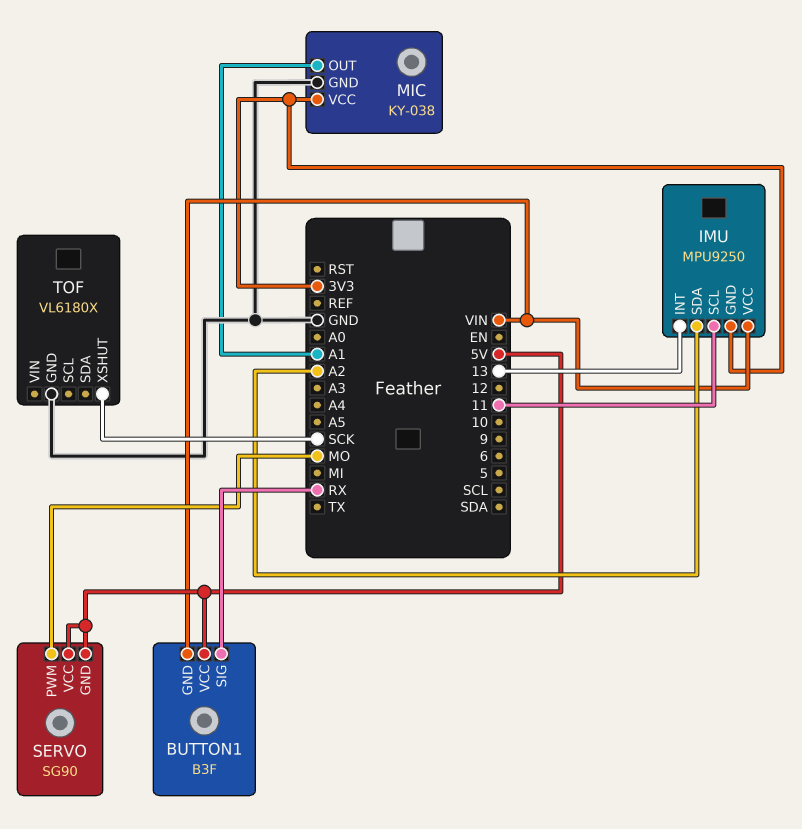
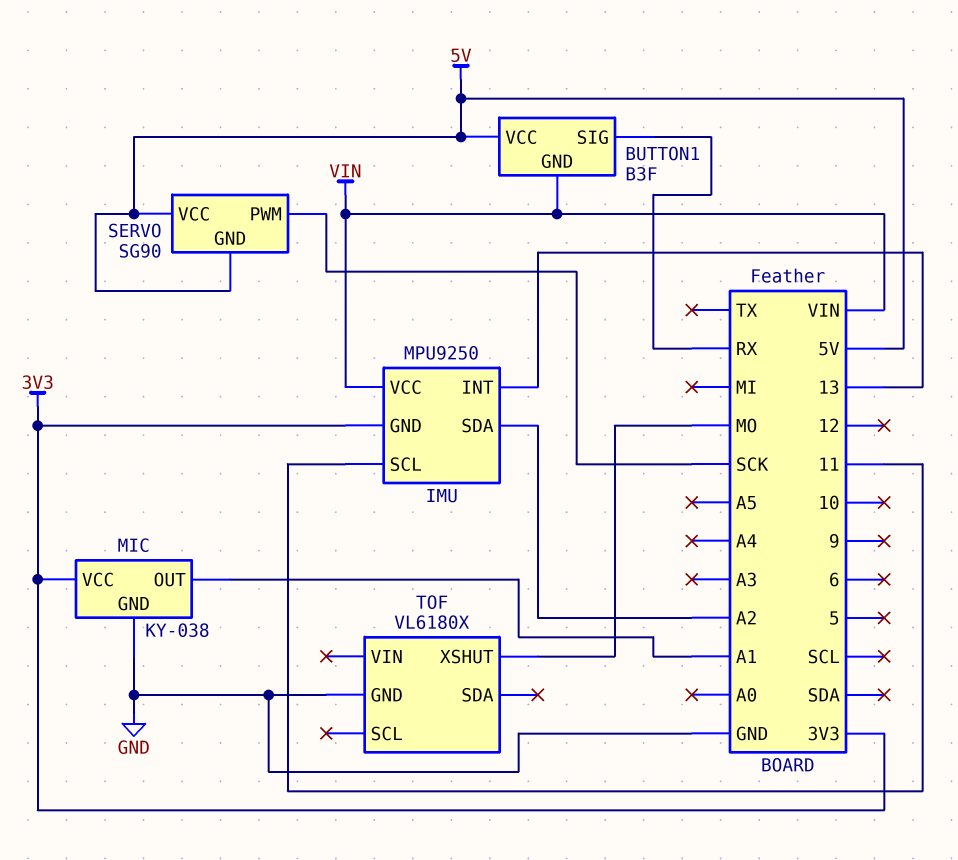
SERVO pin PWM: MO -> SCK
TOF pin XSHUT: SCK -> MO

